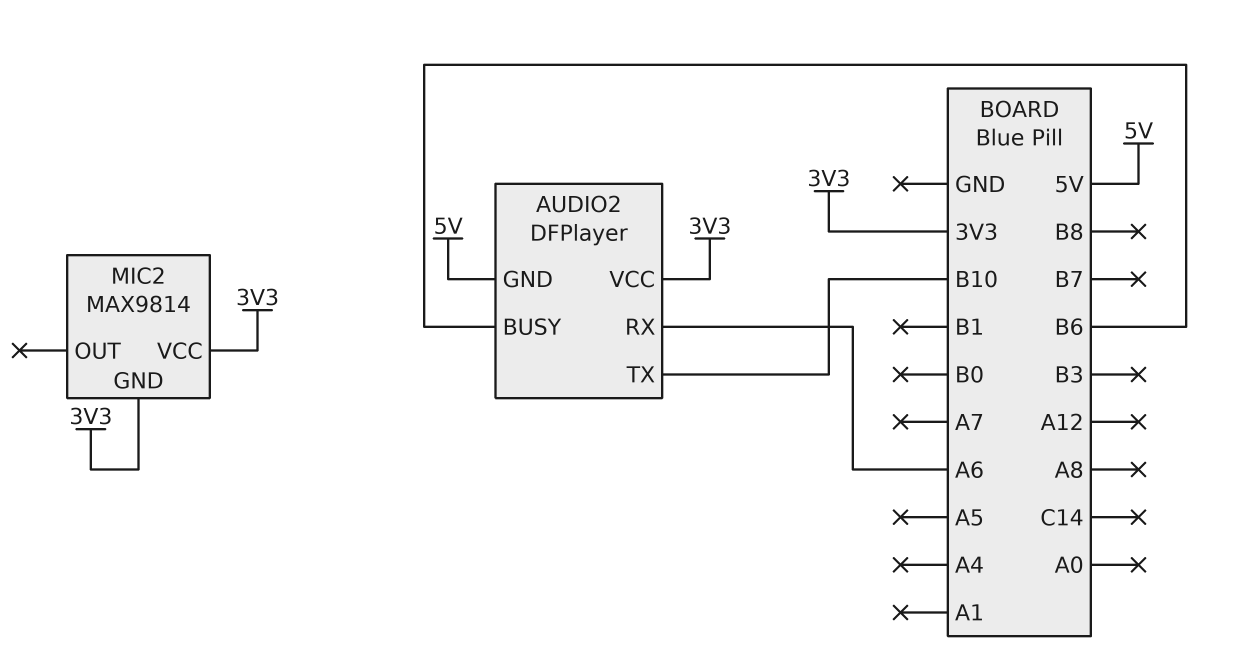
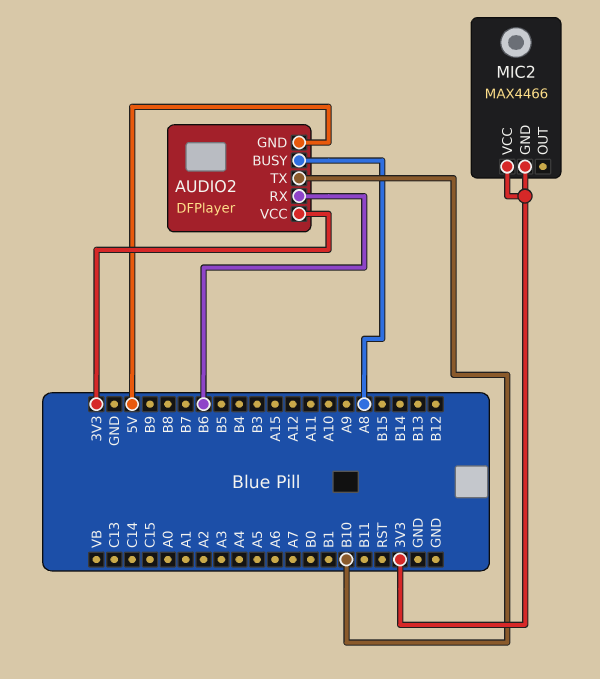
AUDIO2 pin BUSY: B6 -> A8
AUDIO2 pin RX: A6 -> B6
MIC2: MAX9814 -> MAX4466

